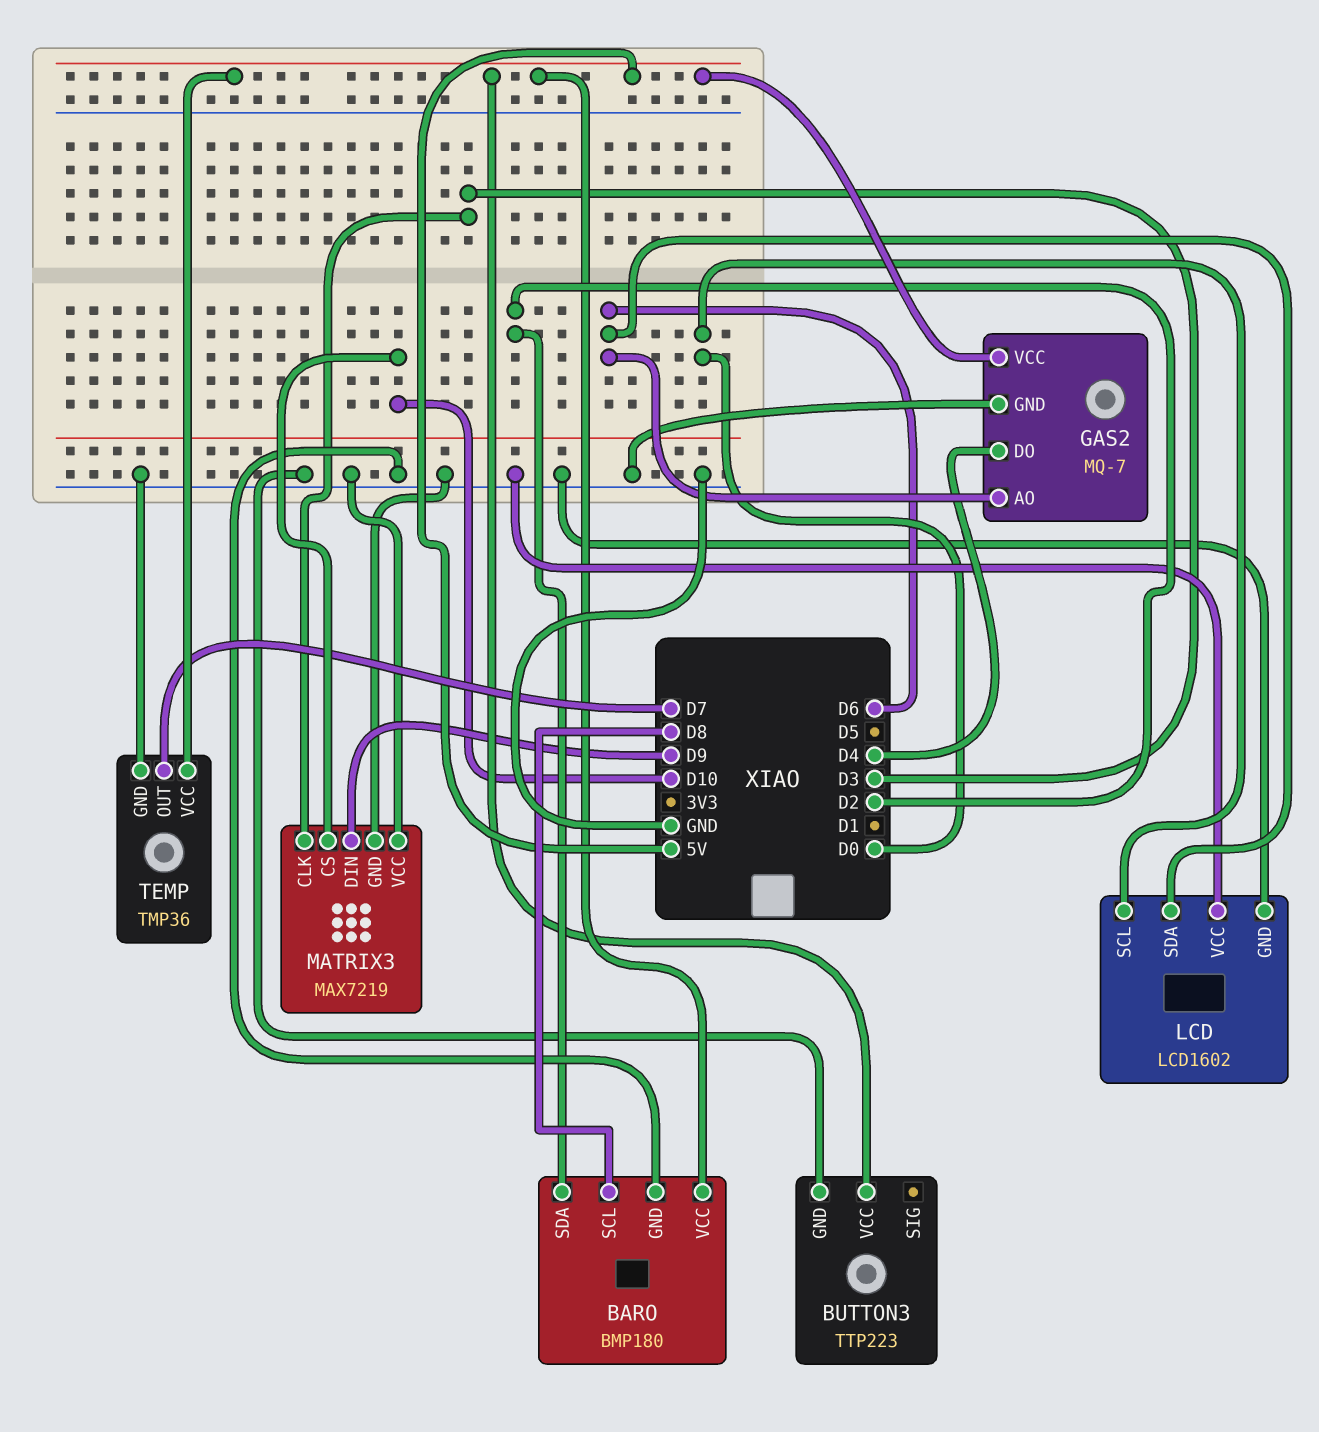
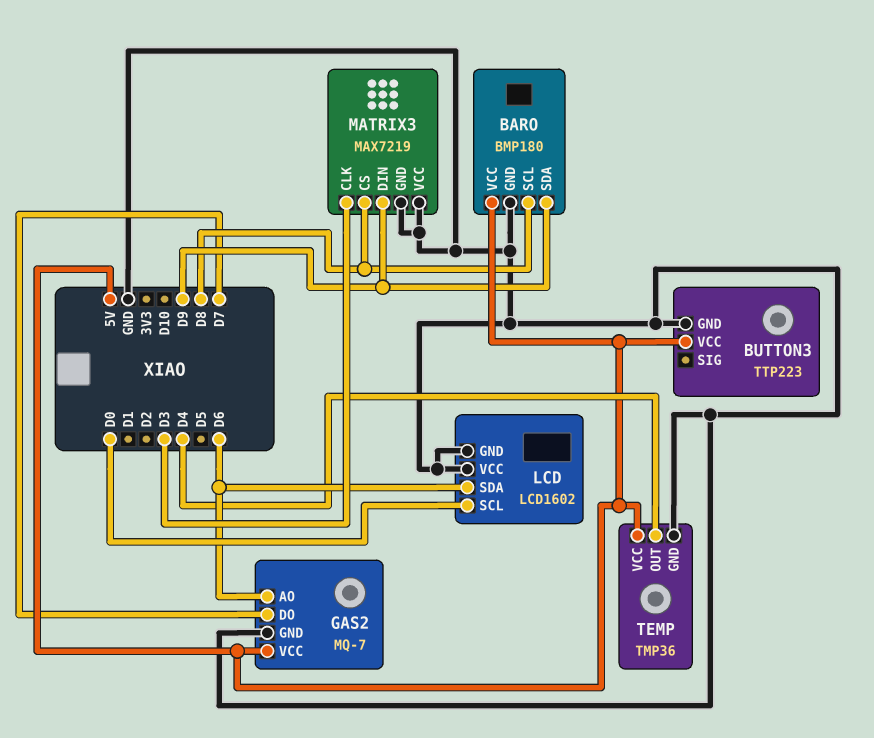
BARO pin SDA: D2 -> D9
GAS2 pin DO: D4 -> D7
MATRIX3 pin CS: D10 -> D8
TEMP pin OUT: D7 -> D4

